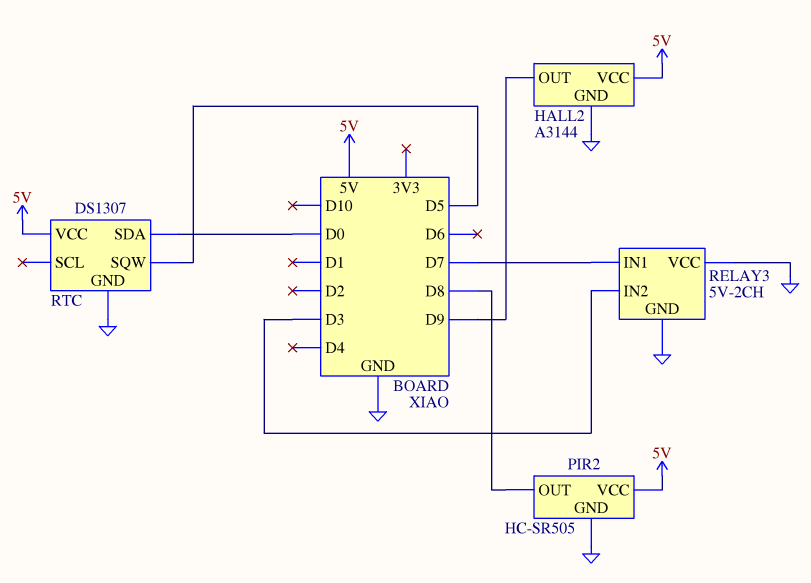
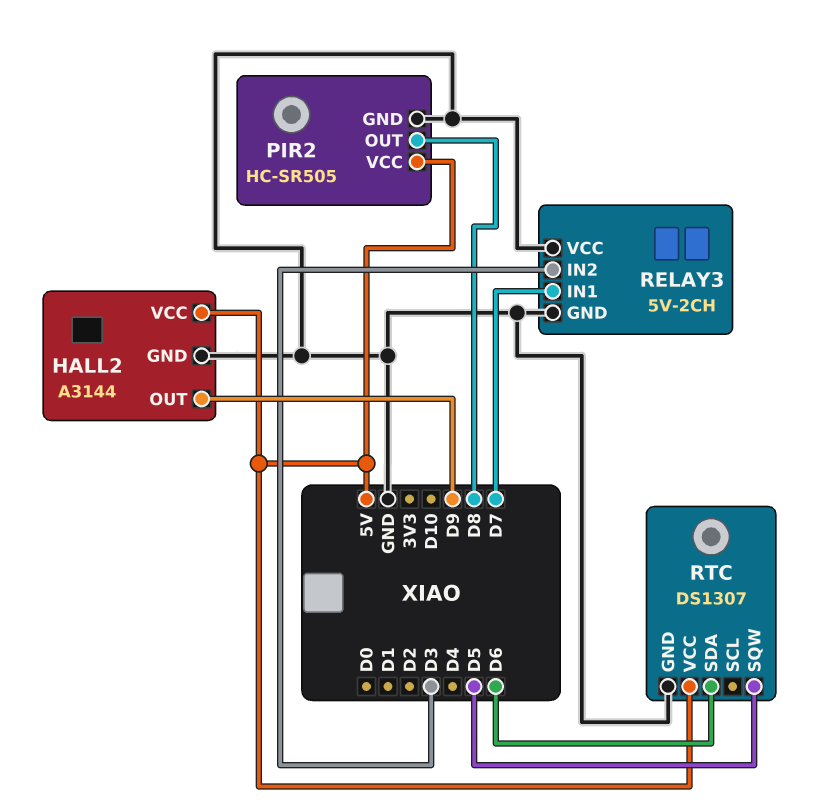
RTC pin SDA: D0 -> D6

